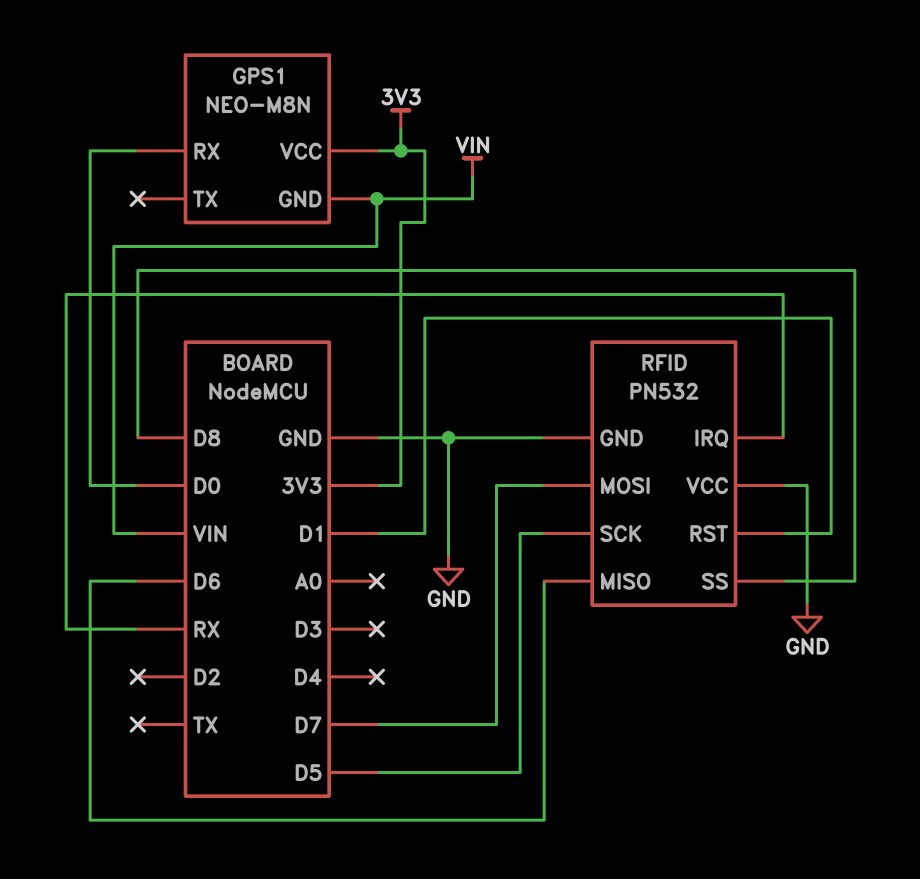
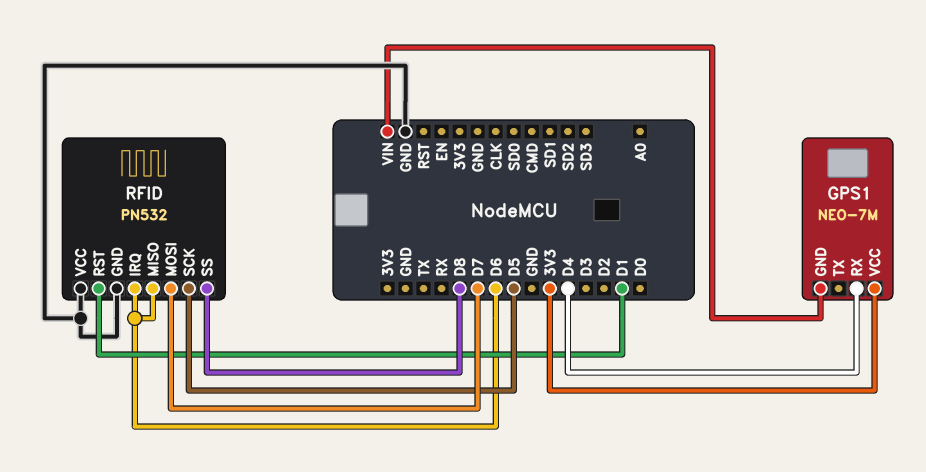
GPS1: NEO-M8N -> NEO-7M
GPS1 pin RX: D0 -> D4
RFID pin IRQ: RX -> D6

